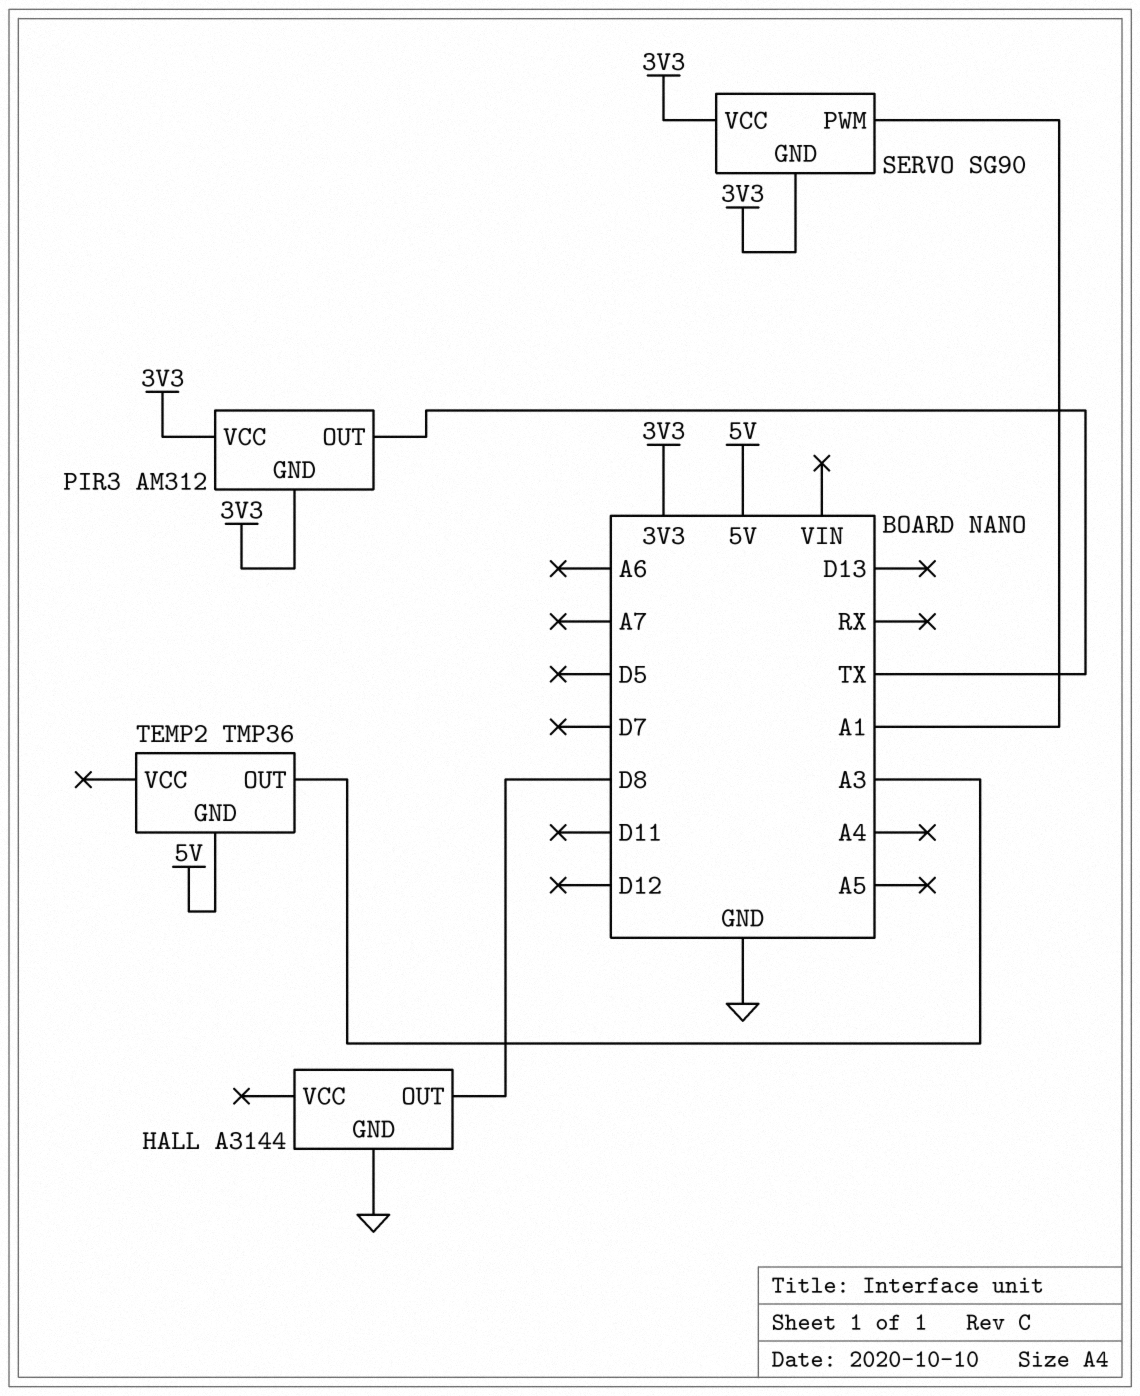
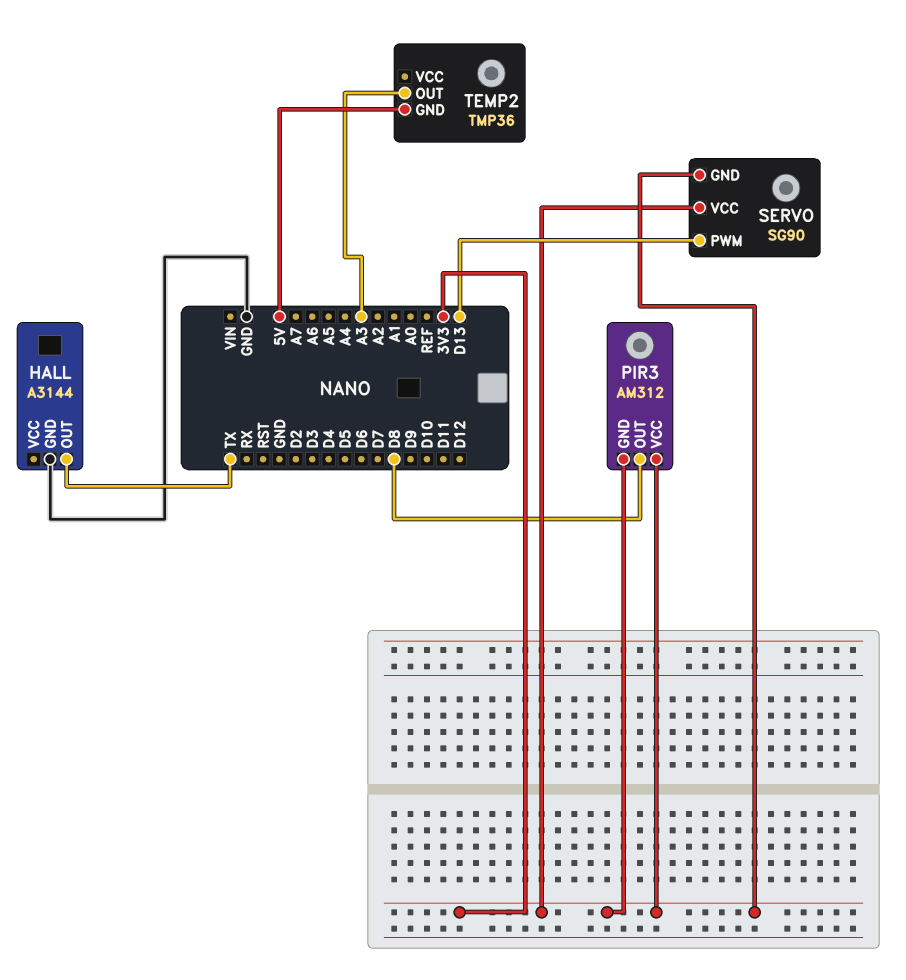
HALL pin OUT: D8 -> TX
PIR3 pin OUT: TX -> D8
SERVO pin PWM: A1 -> D13

